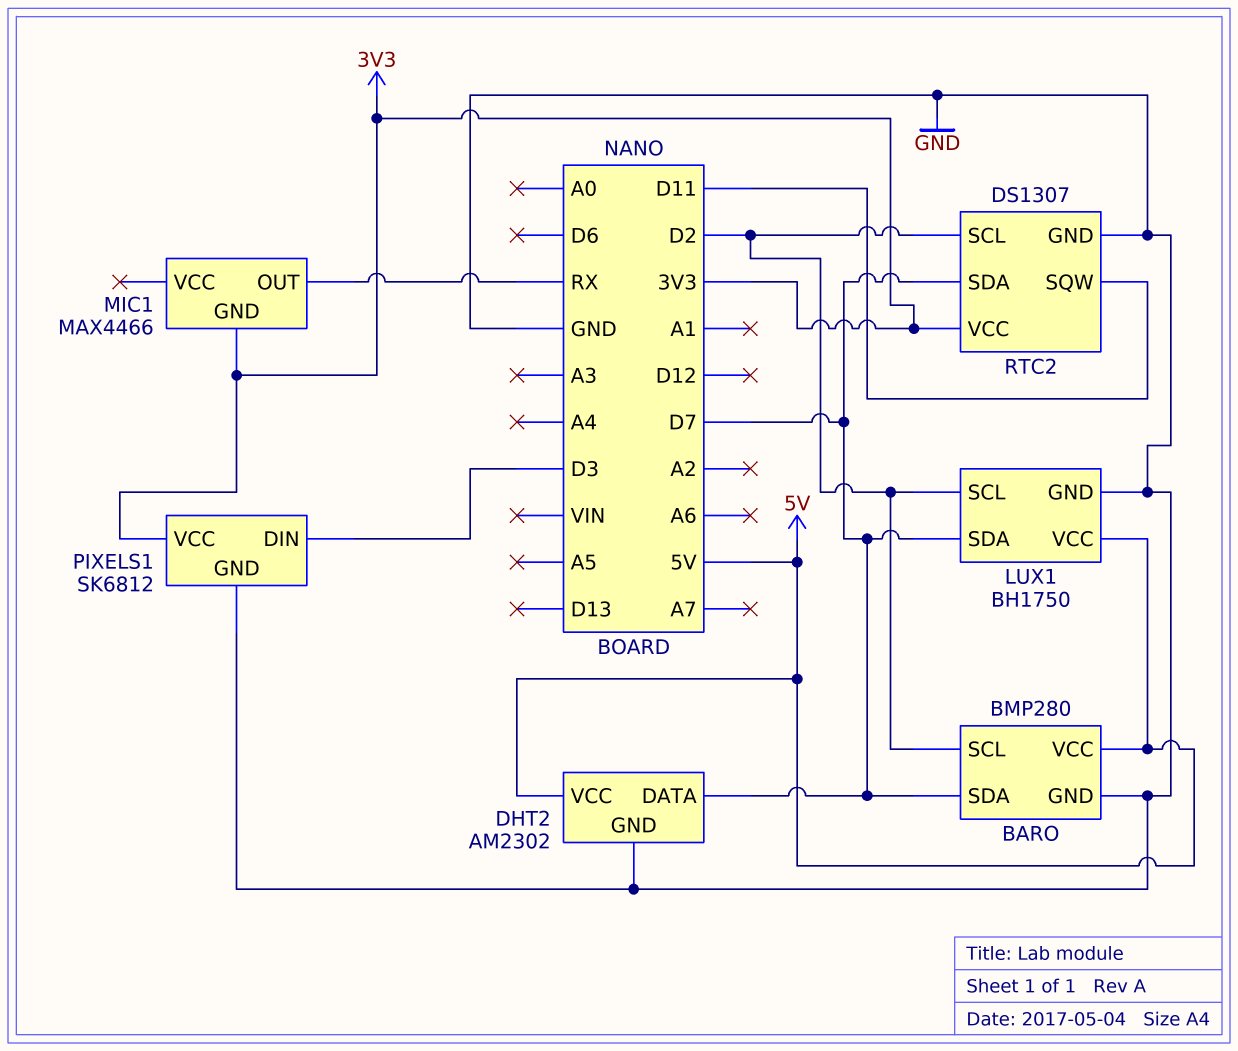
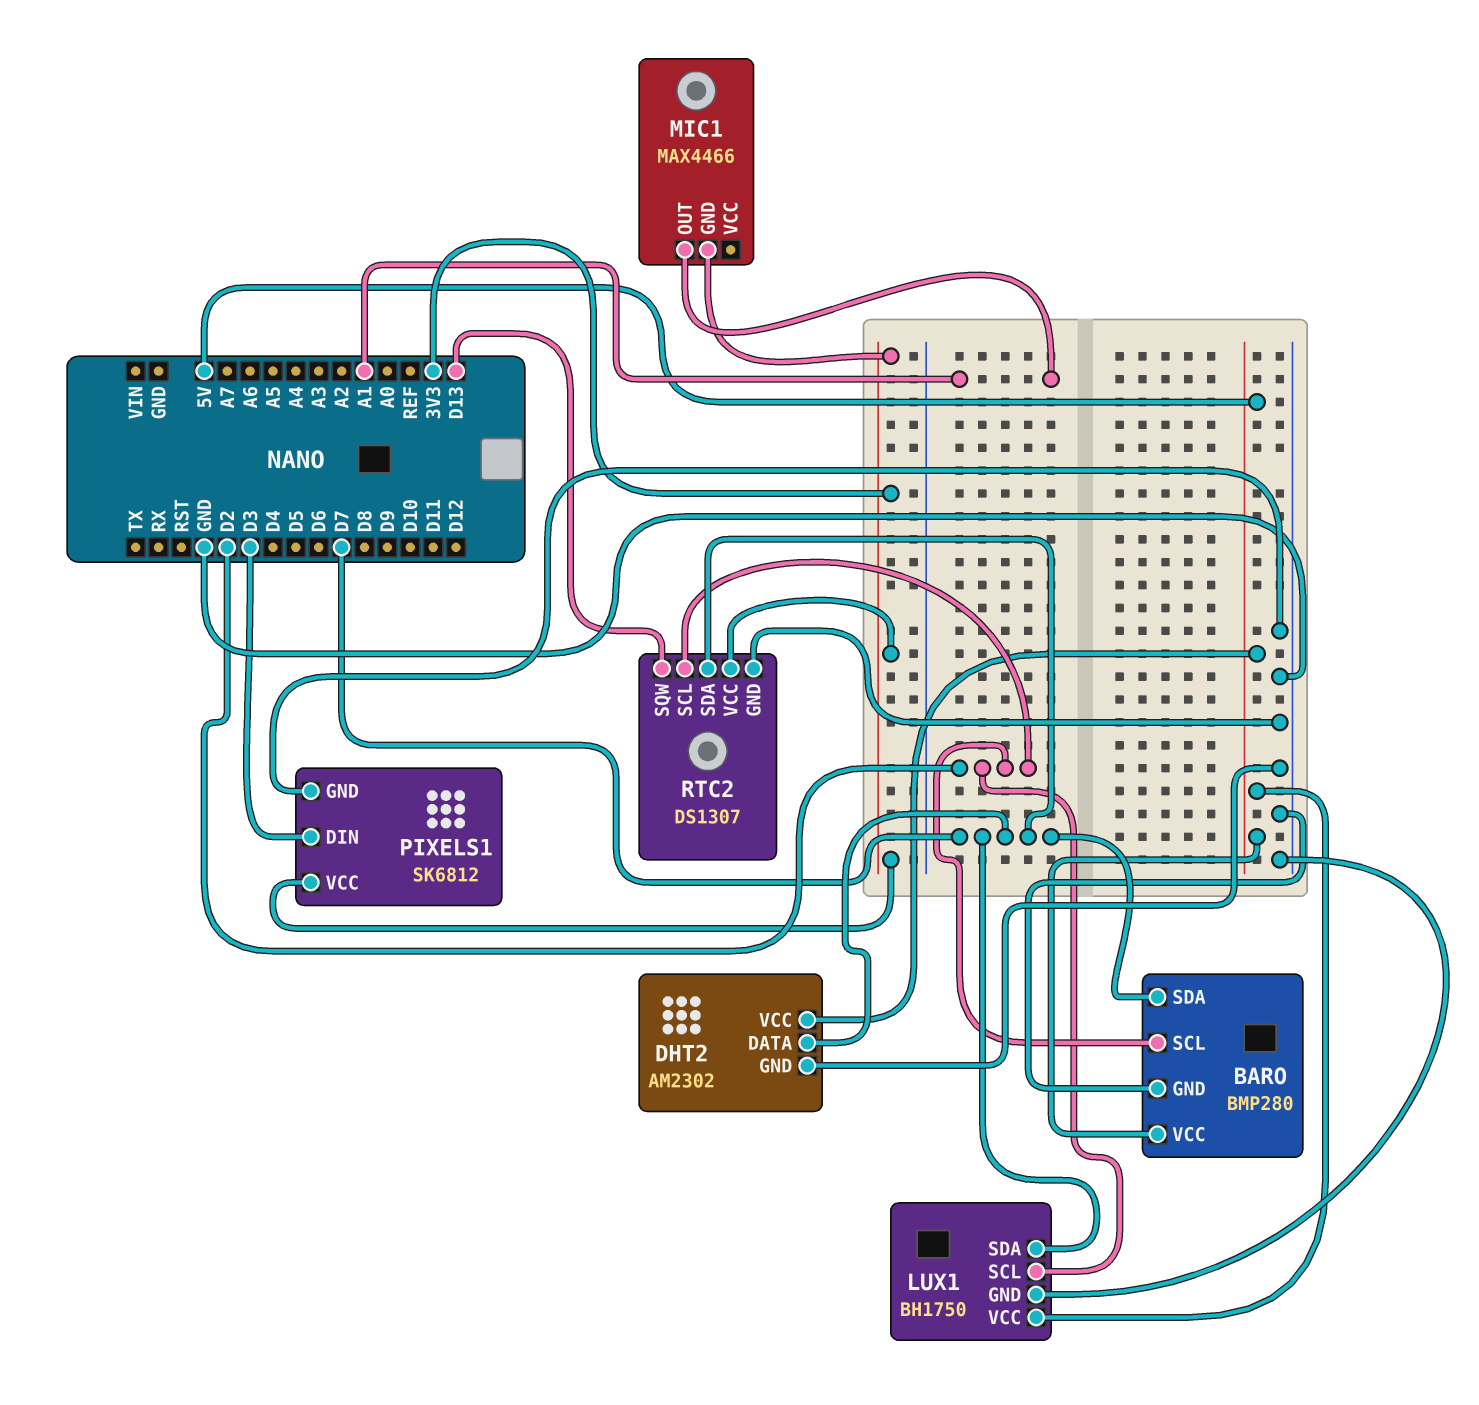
MIC1 pin OUT: RX -> A1
RTC2 pin SQW: D11 -> D13

